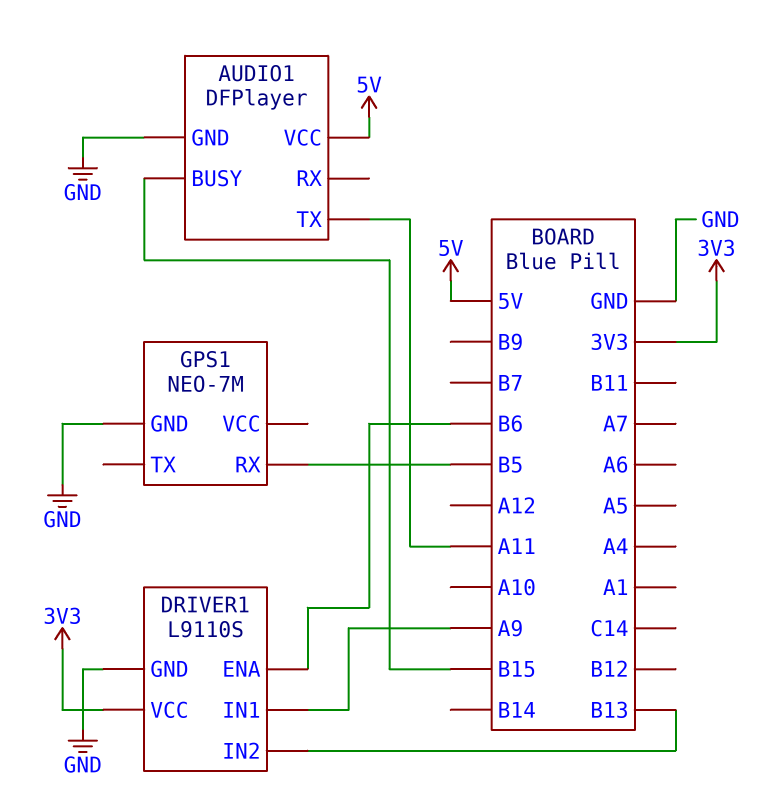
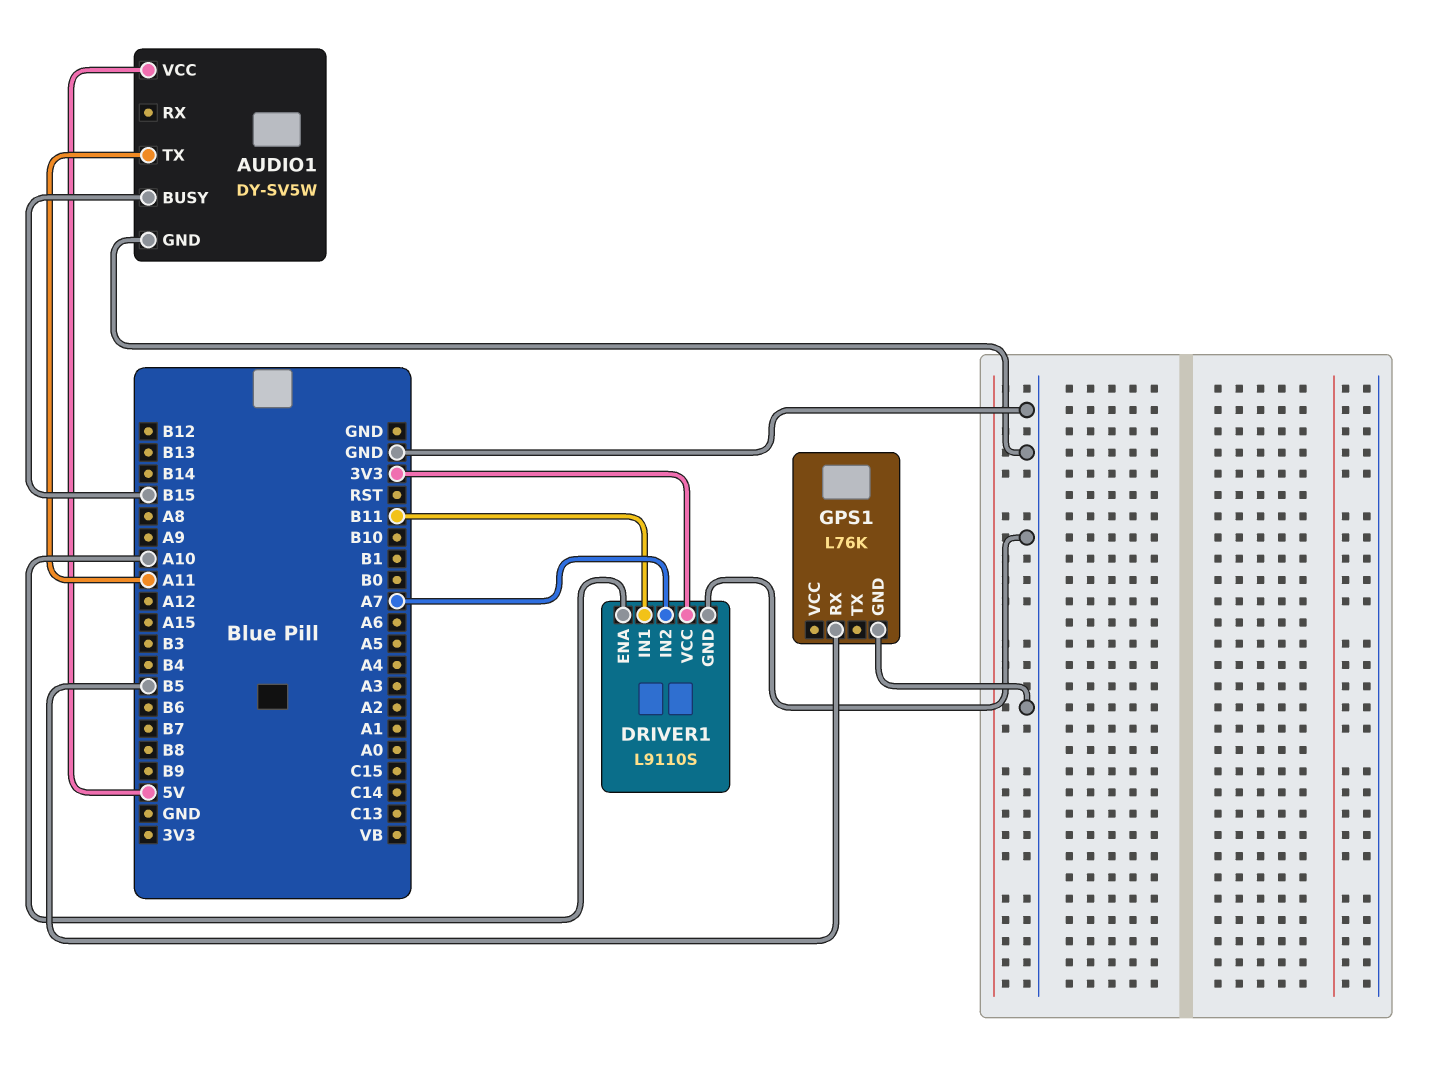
AUDIO1: DFPlayer -> DY-SV5W
DRIVER1 pin ENA: B6 -> A10
DRIVER1 pin IN1: A9 -> B11
DRIVER1 pin IN2: B13 -> A7
GPS1: NEO-7M -> L76K

